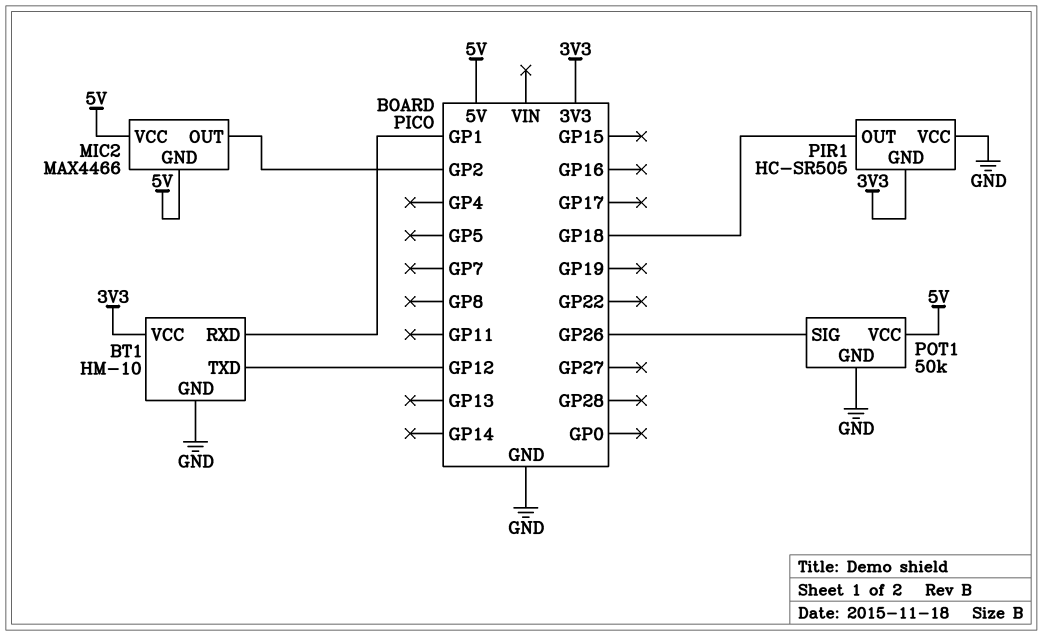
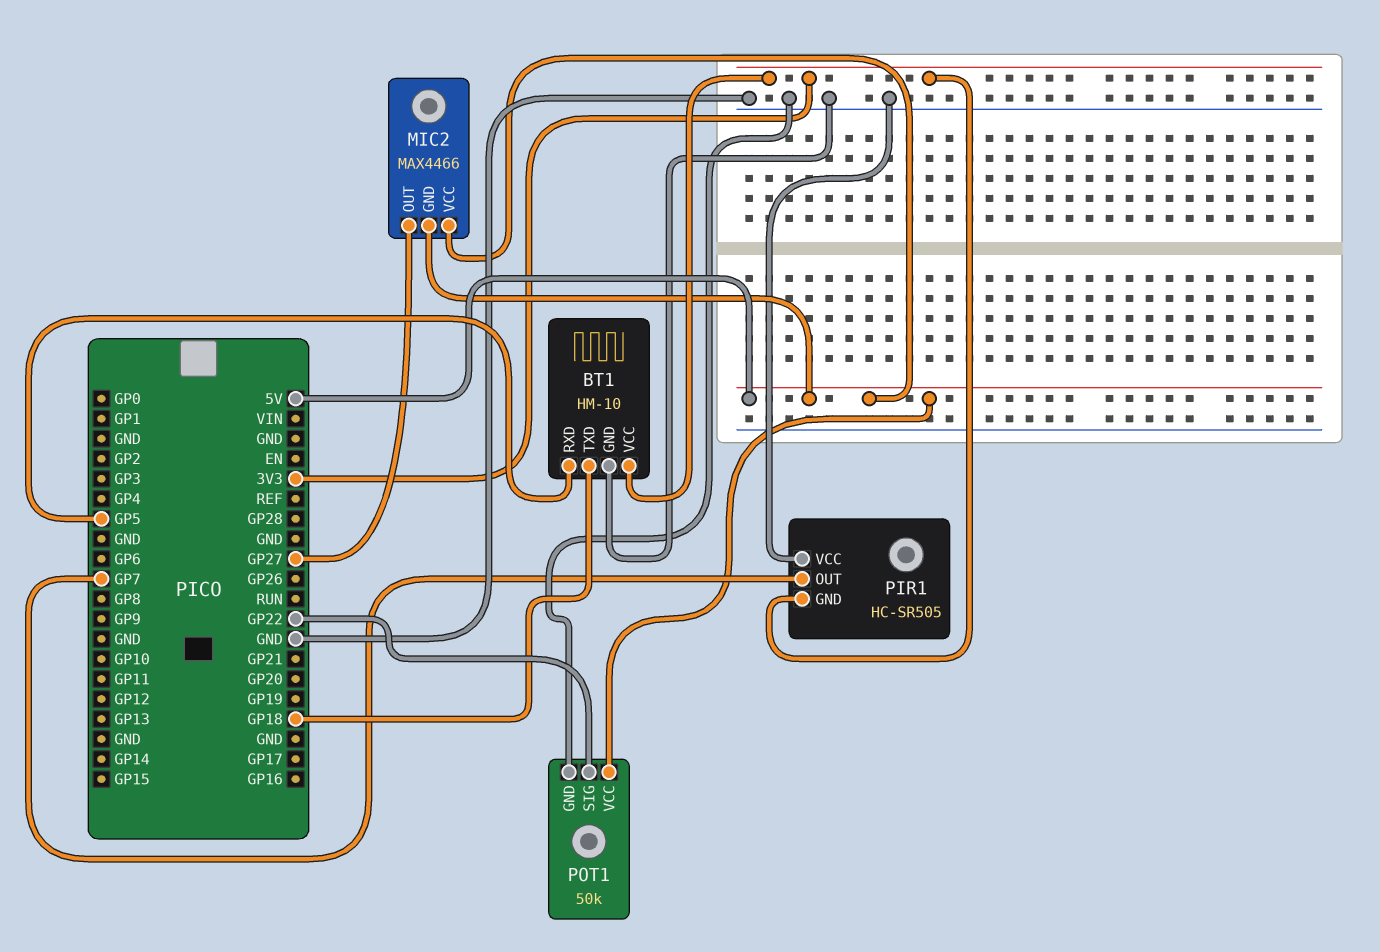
BT1 pin RXD: GP1 -> GP5
BT1 pin TXD: GP12 -> GP18
MIC2 pin OUT: GP2 -> GP27
PIR1 pin OUT: GP18 -> GP7
POT1 pin SIG: GP26 -> GP22

